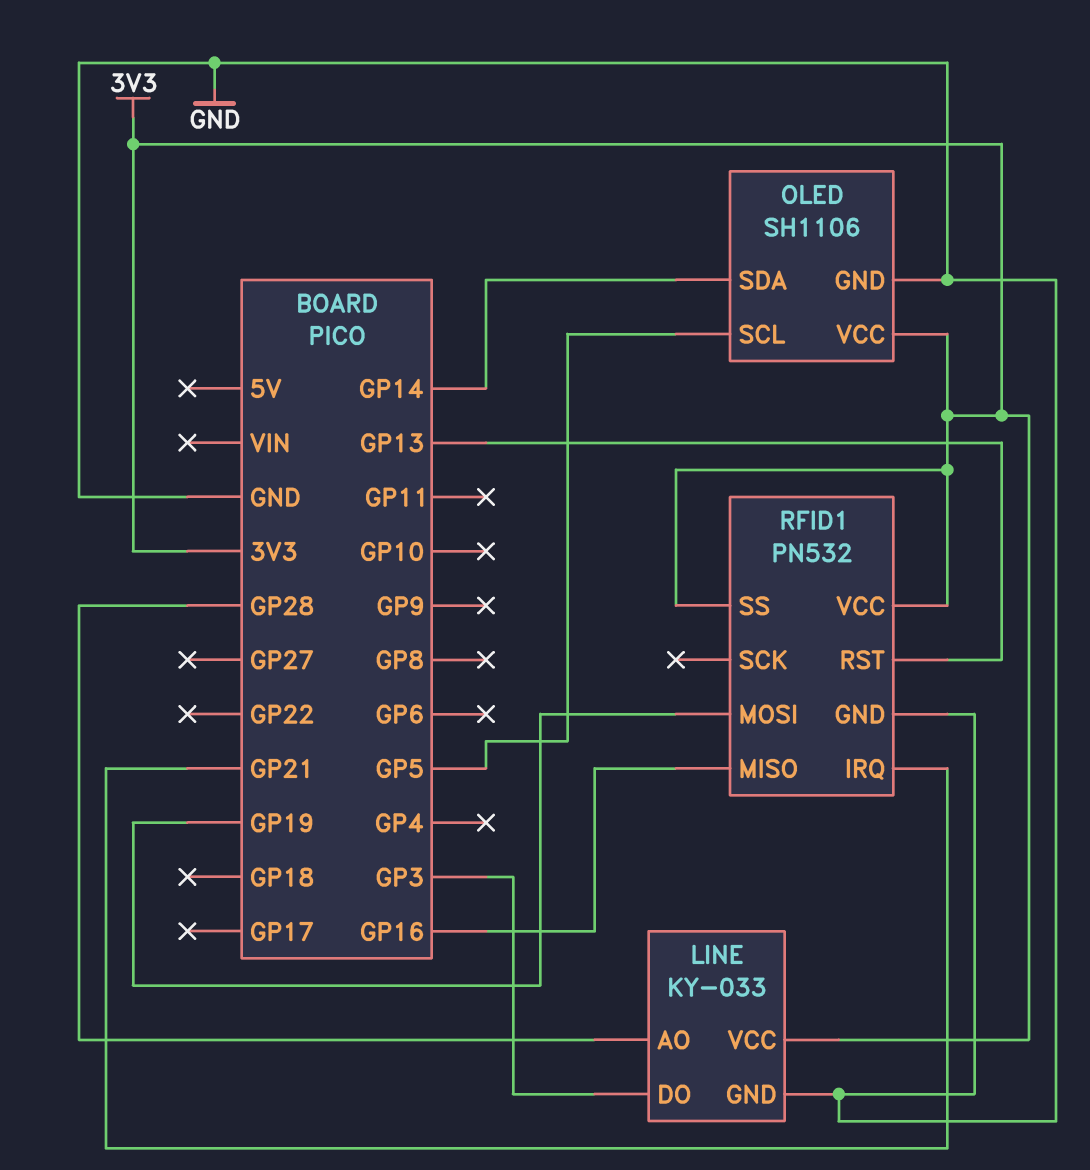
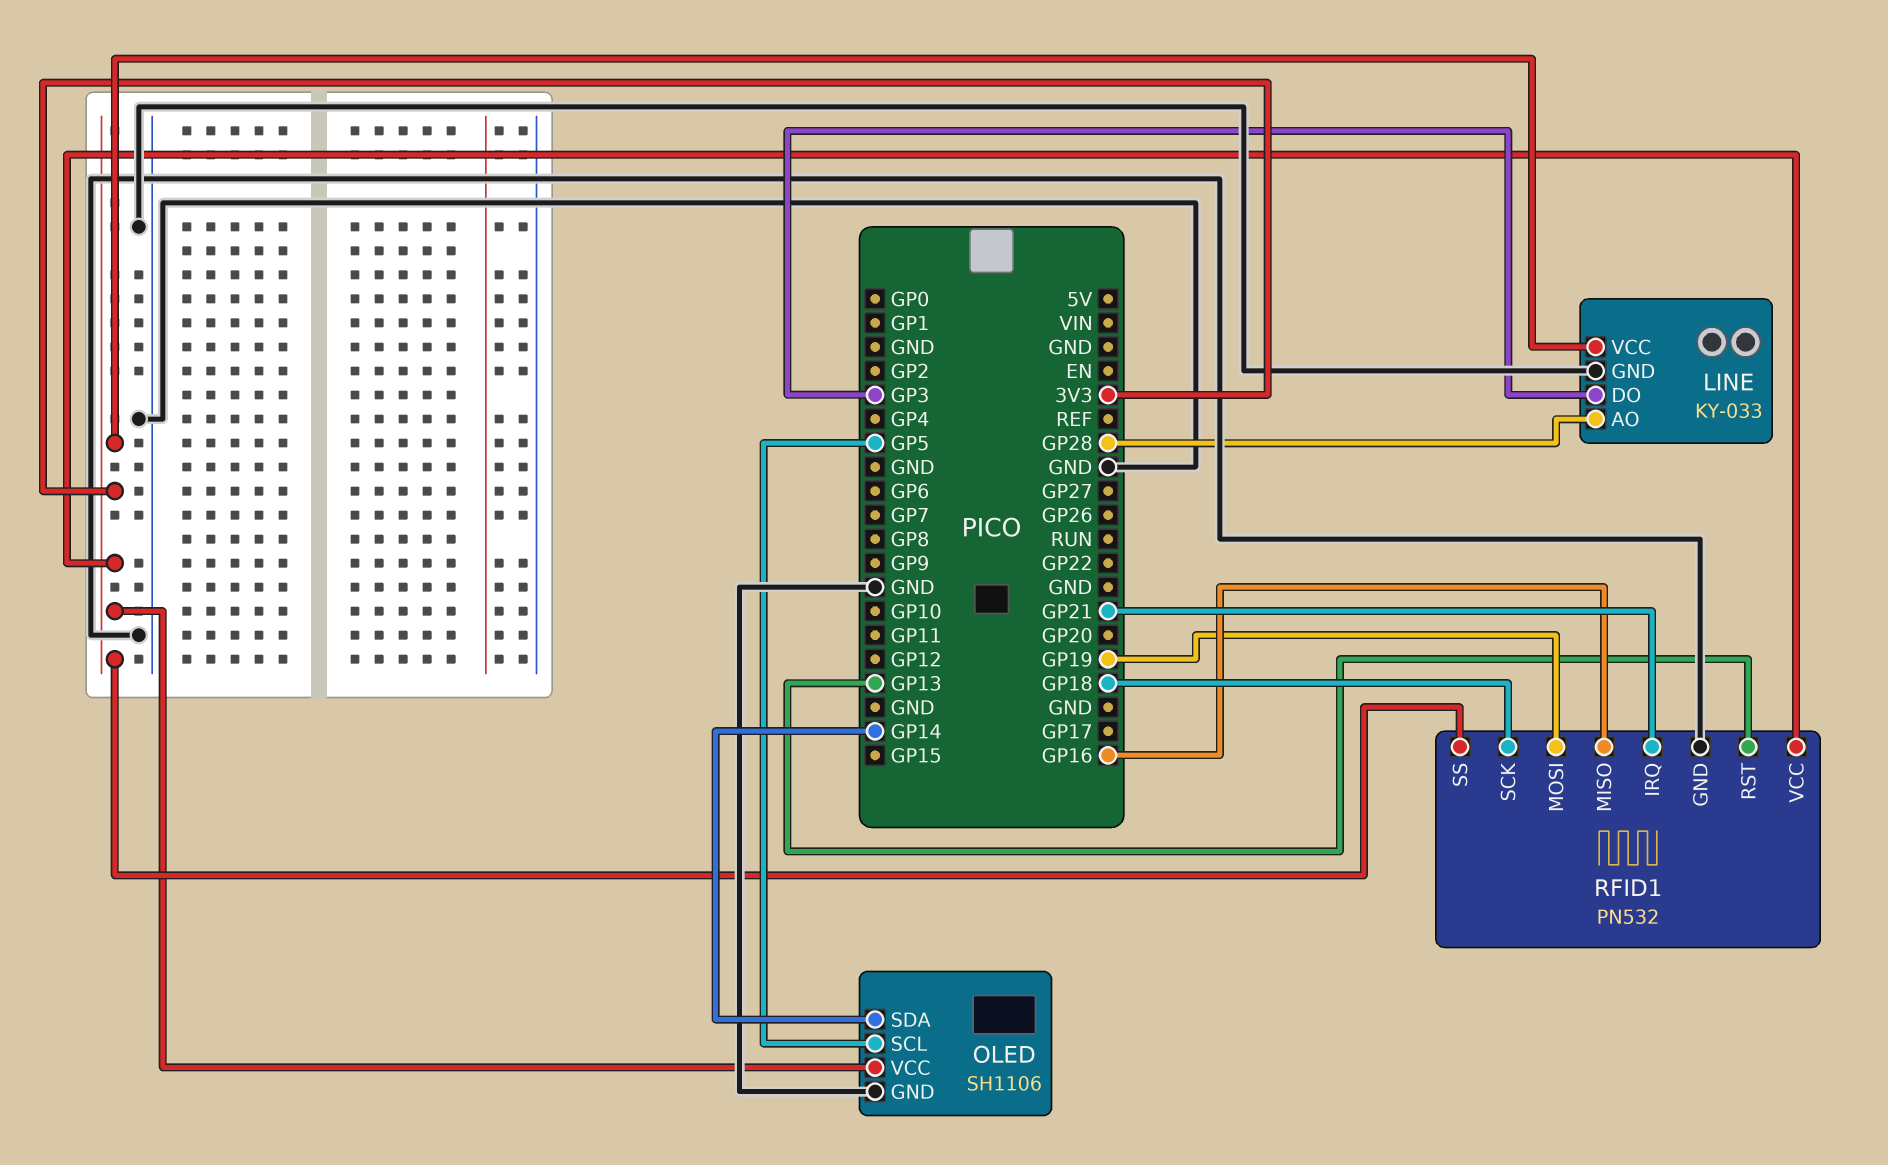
RFID1 pin SCK: none -> GP18

